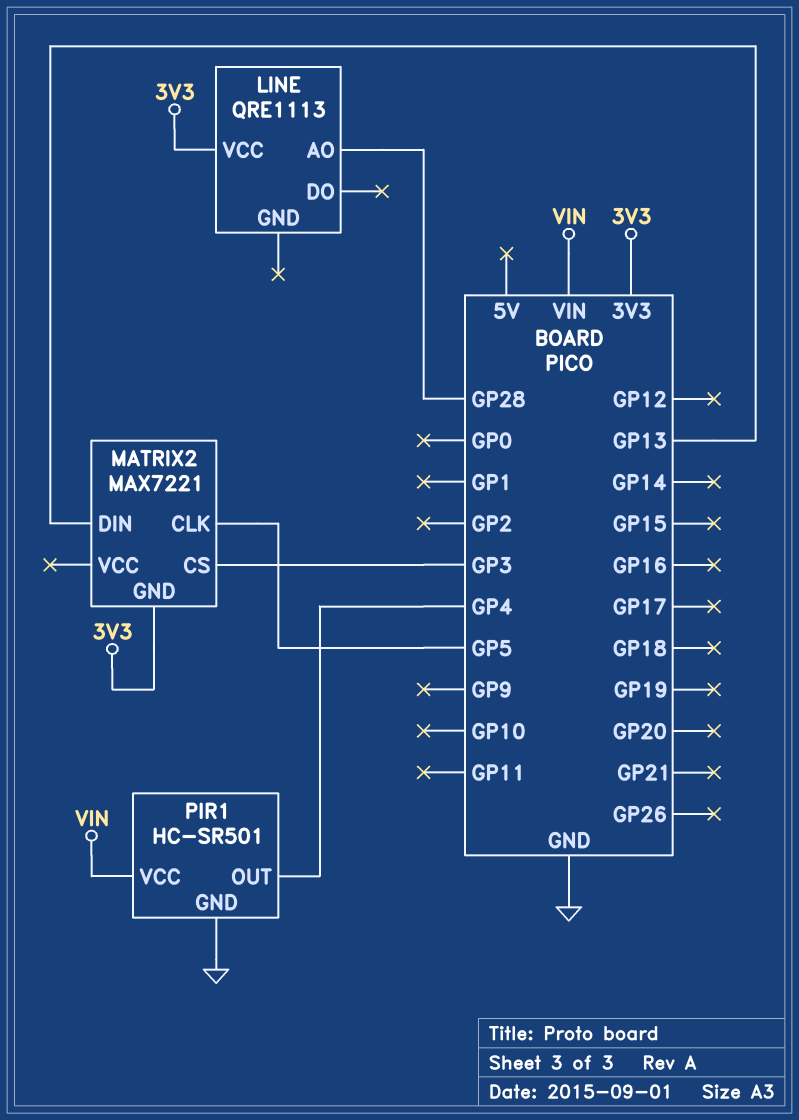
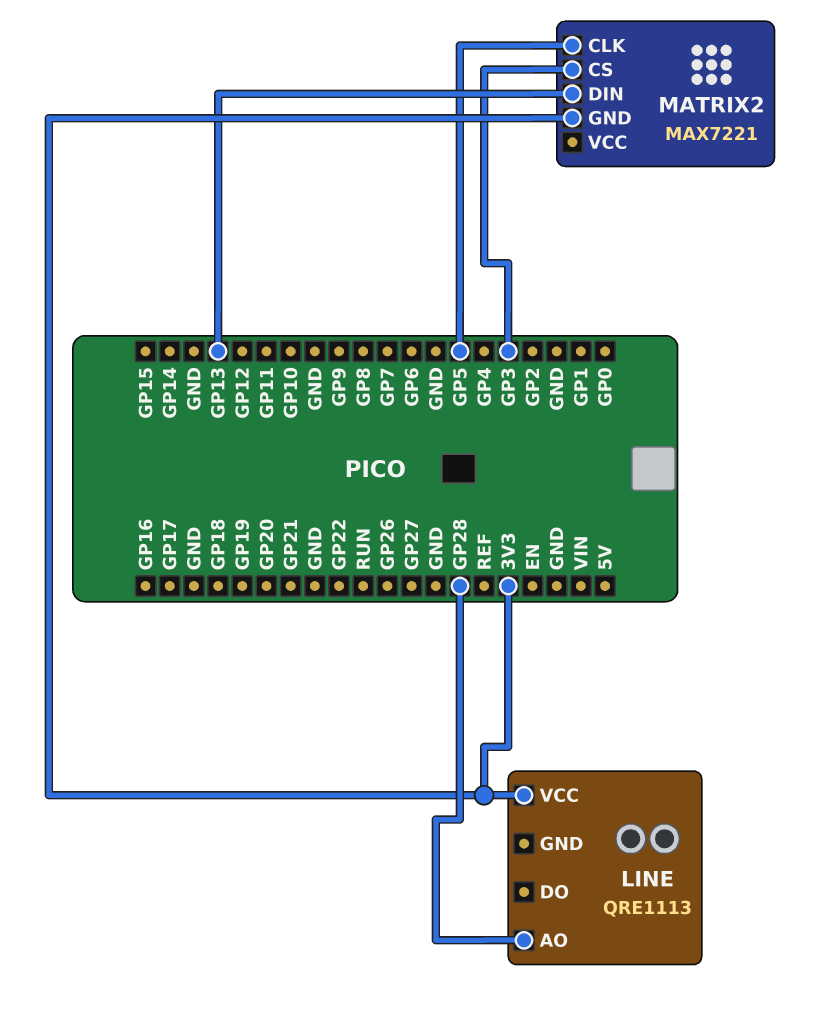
PIR1: HC-SR501 -> none
PIR1 pin GND: GND -> none
PIR1 pin OUT: GP4 -> none
PIR1 pin VCC: VIN -> none

